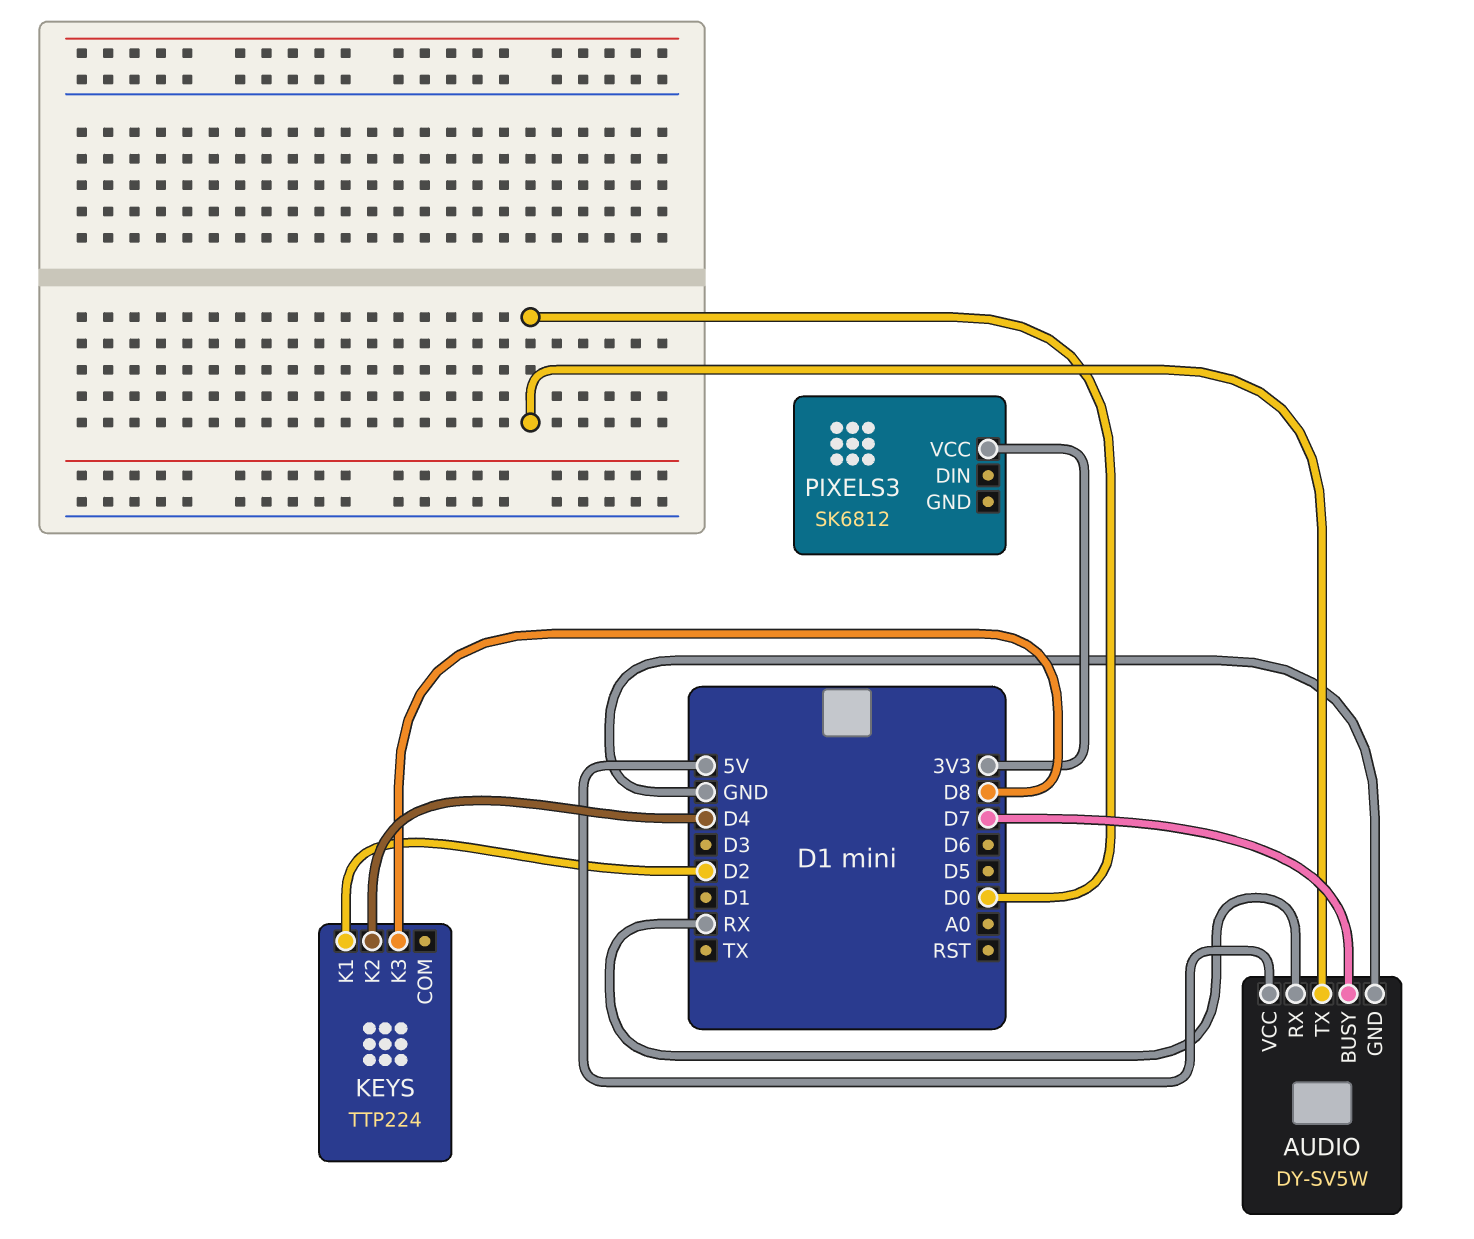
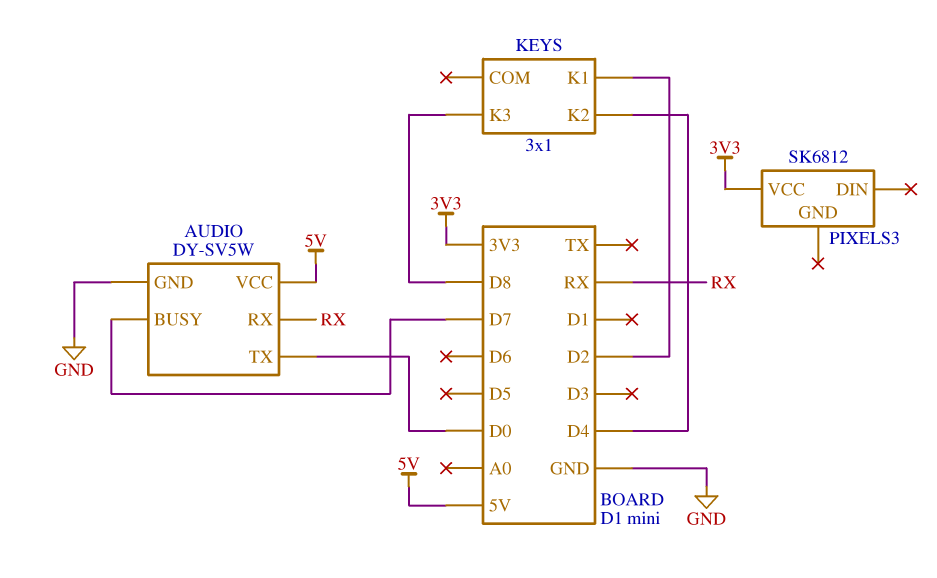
KEYS: TTP224 -> 3x1

